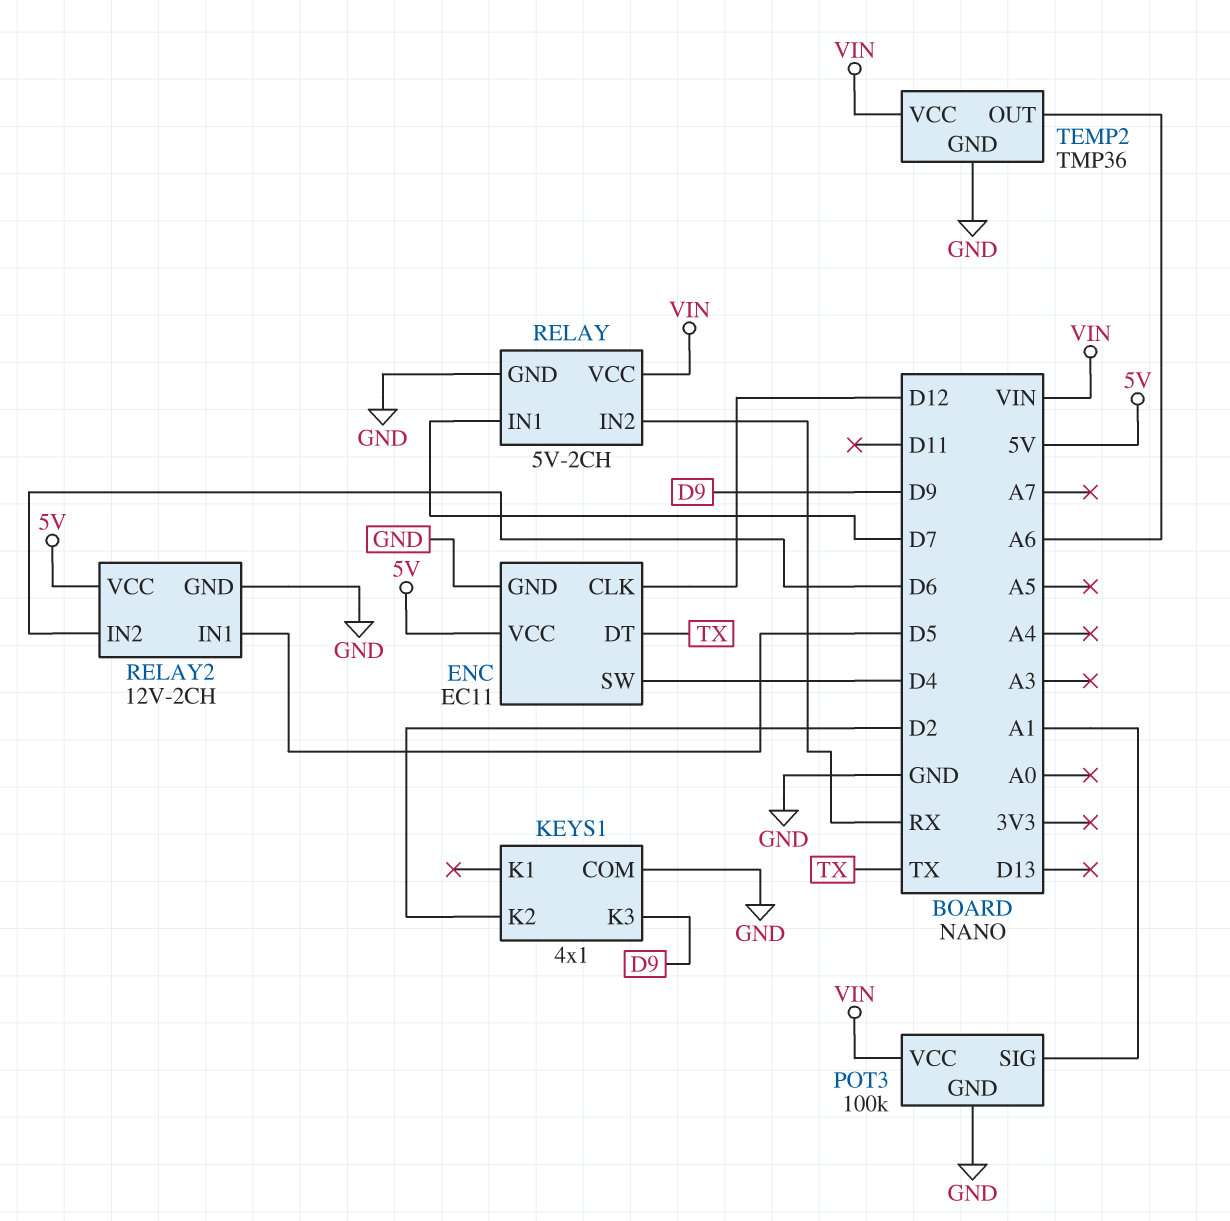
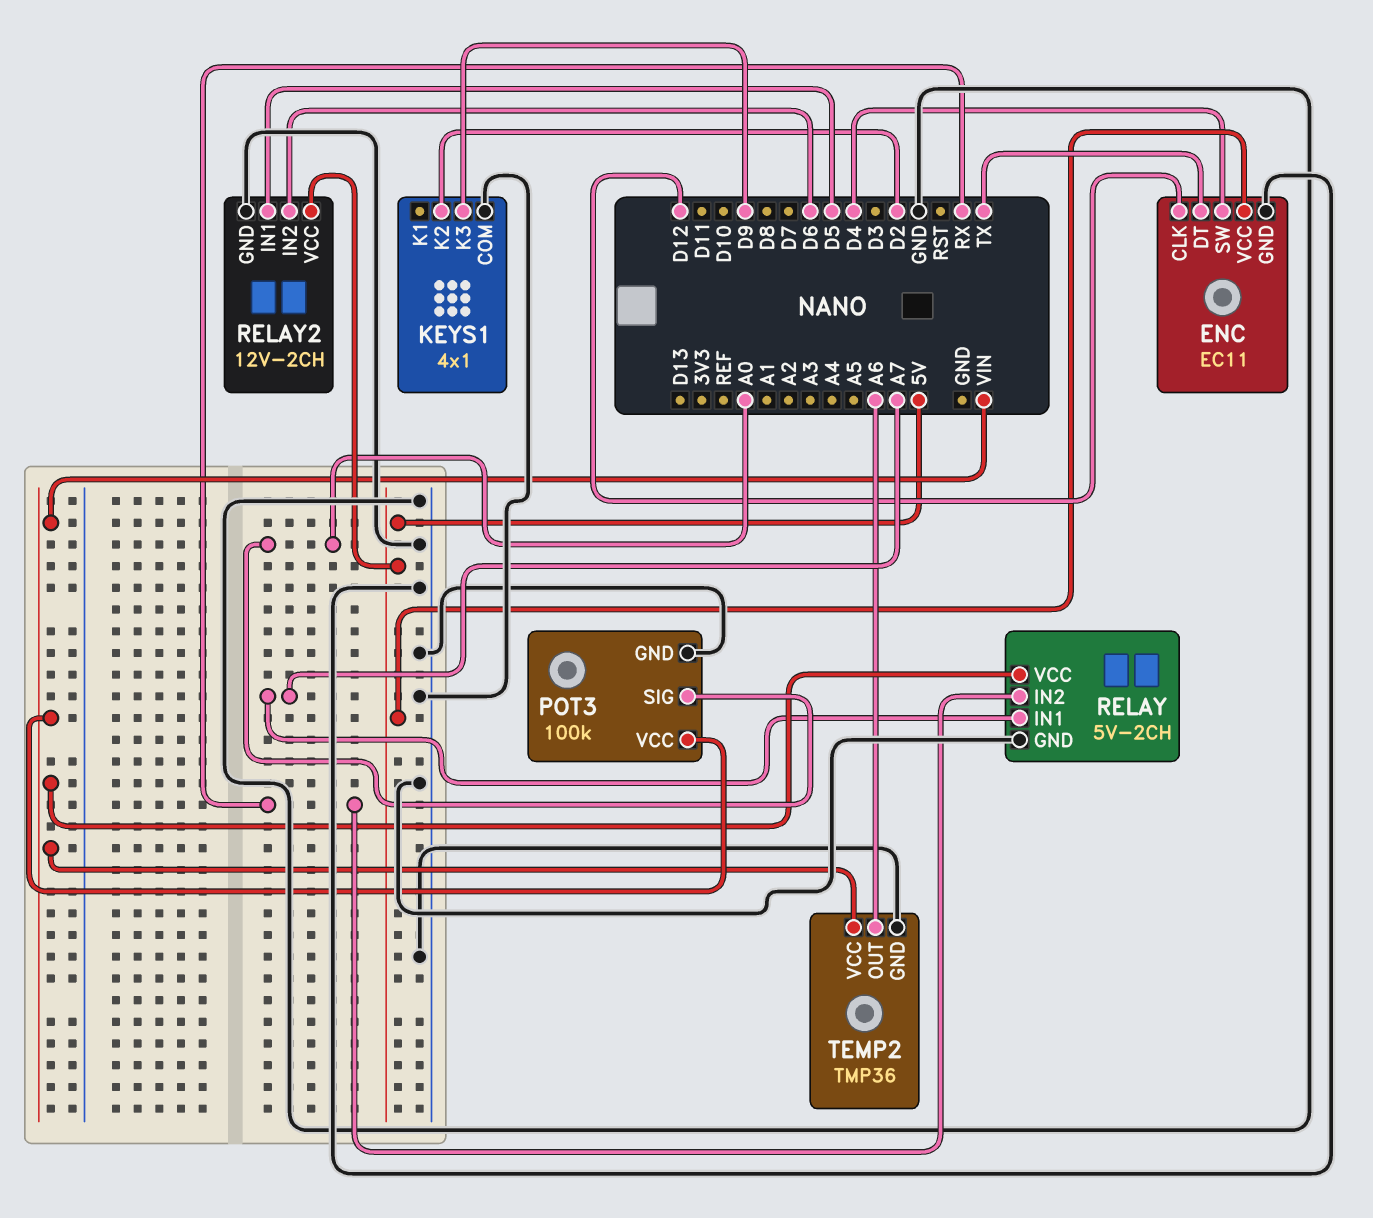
POT3 pin SIG: A1 -> A0
RELAY pin IN1: D7 -> A7

